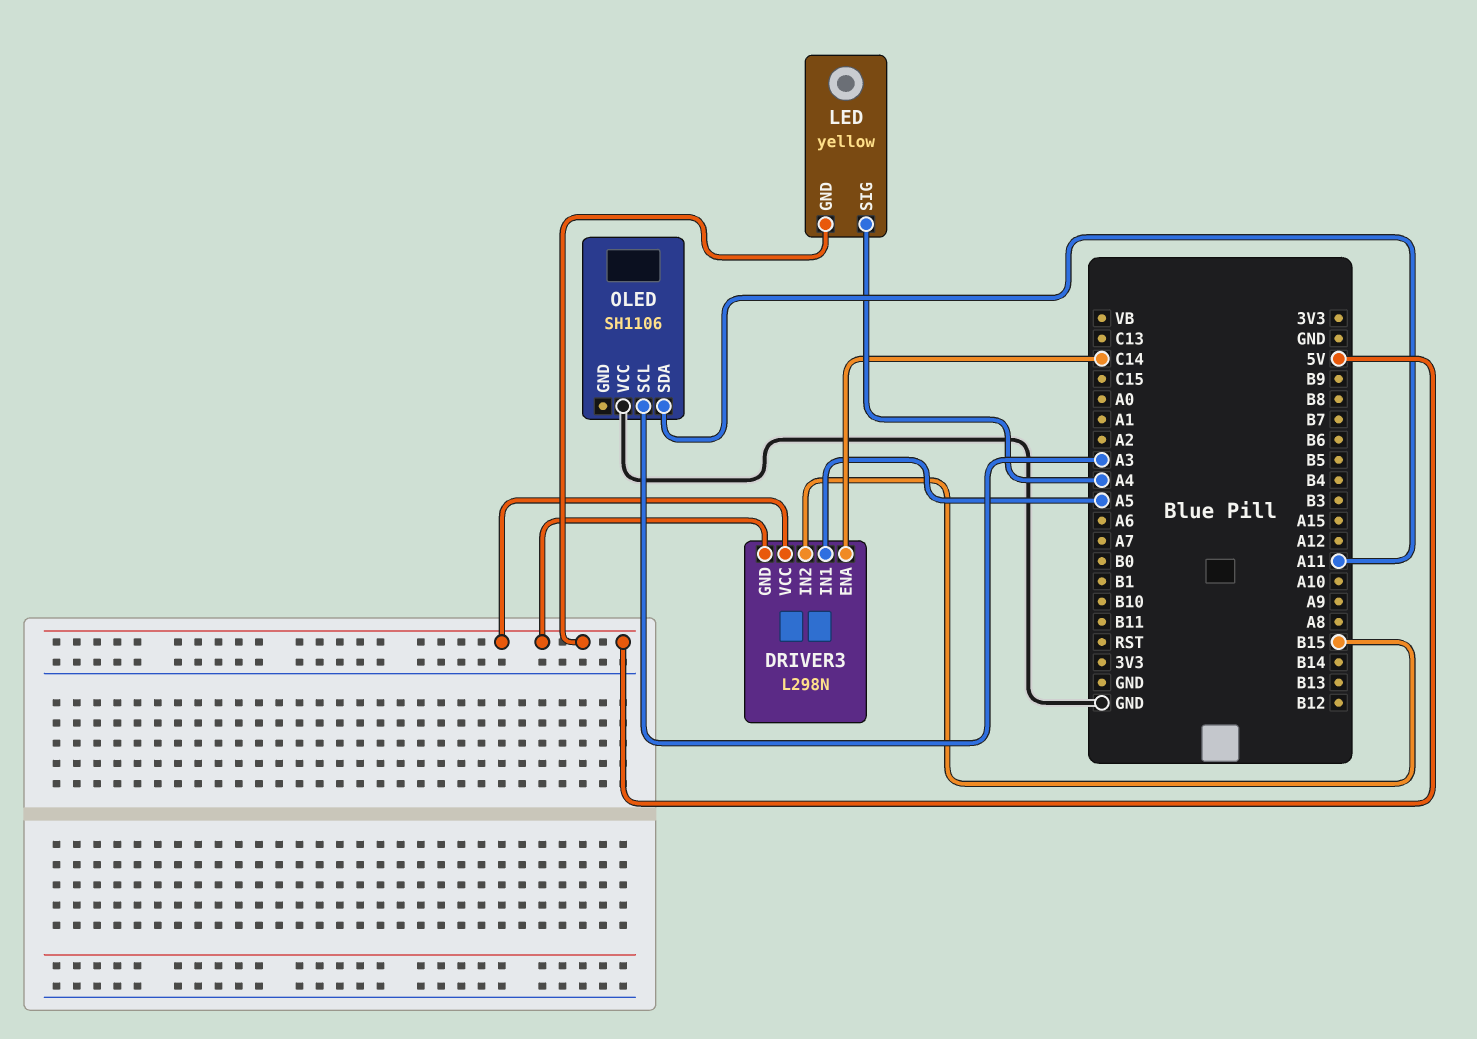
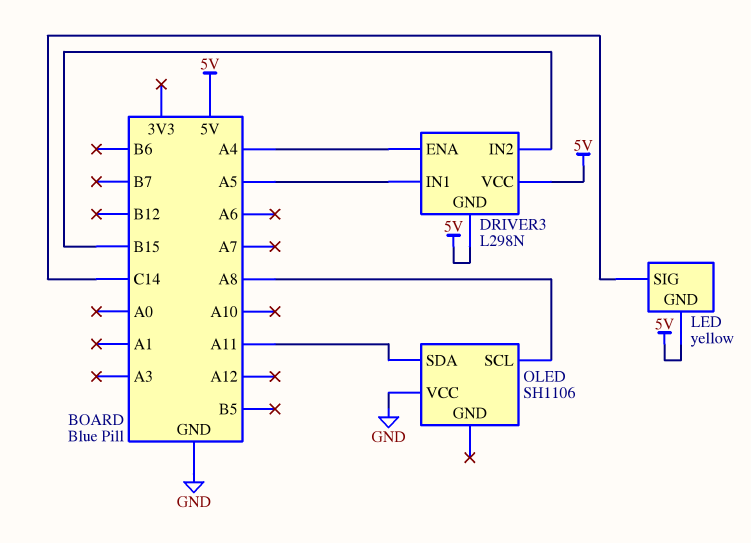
DRIVER3 pin ENA: C14 -> A4
LED pin SIG: A4 -> C14
OLED pin SCL: A3 -> A8

